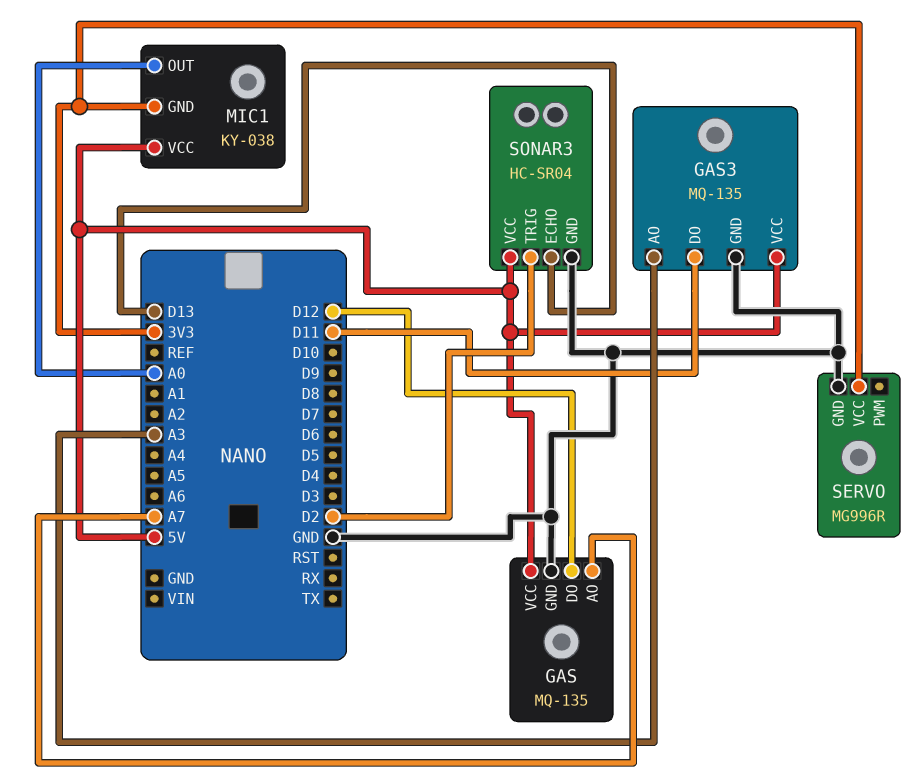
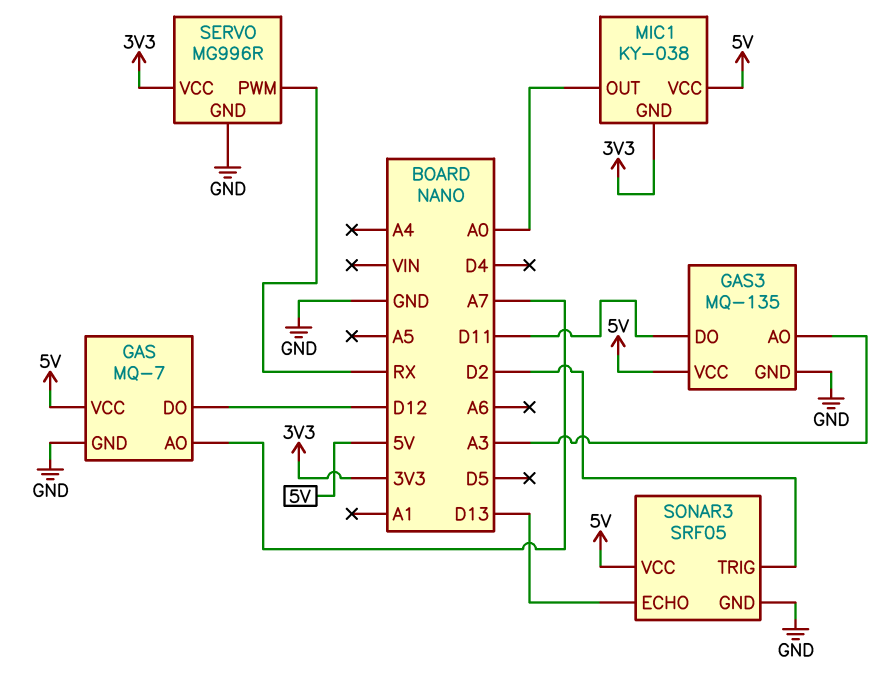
GAS: MQ-135 -> MQ-7
SERVO pin PWM: none -> RX
SONAR3: HC-SR04 -> SRF05

